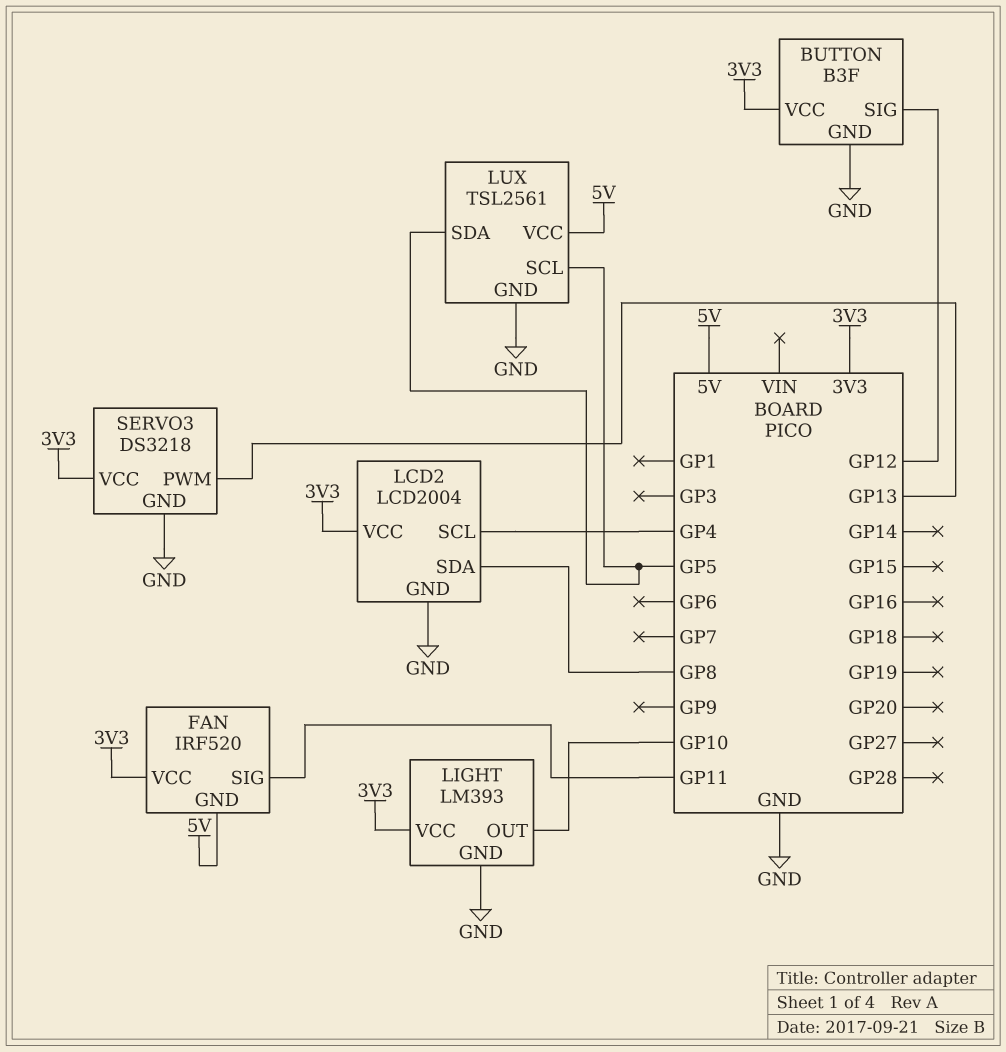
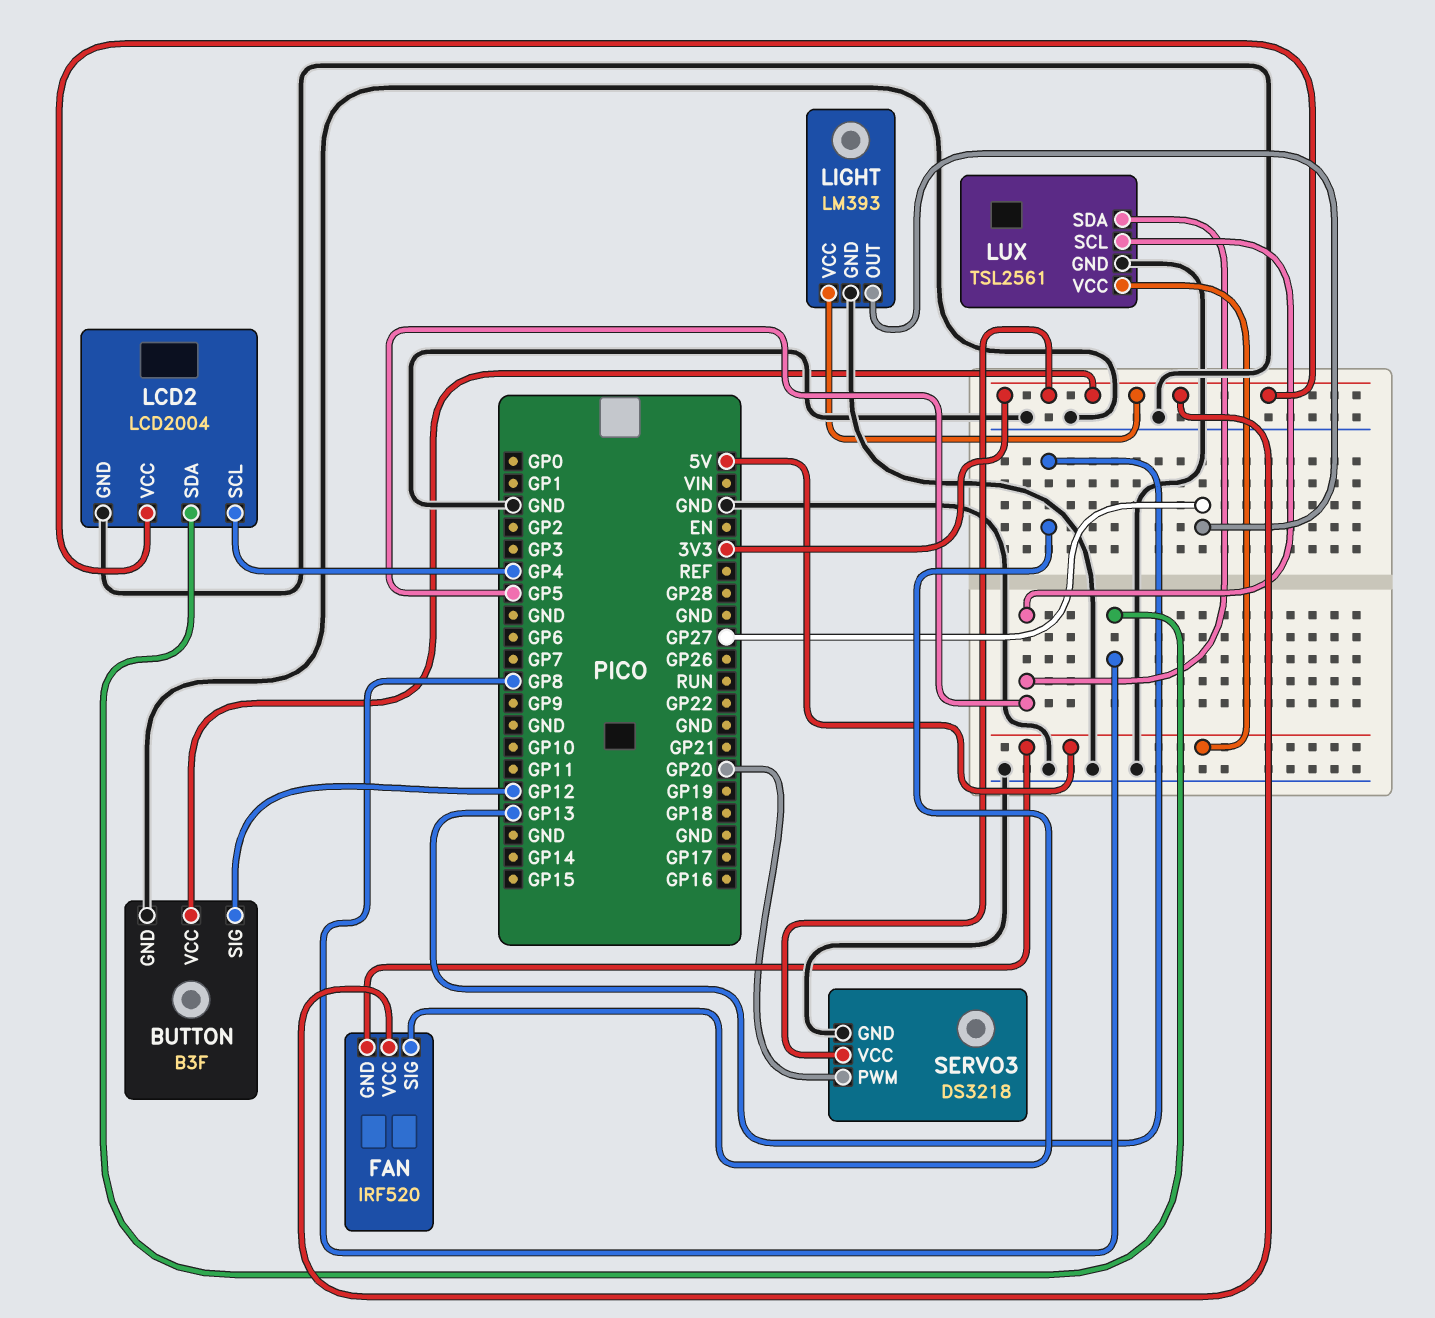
FAN pin SIG: GP11 -> GP13
LIGHT pin OUT: GP10 -> GP27
SERVO3 pin PWM: GP13 -> GP20

